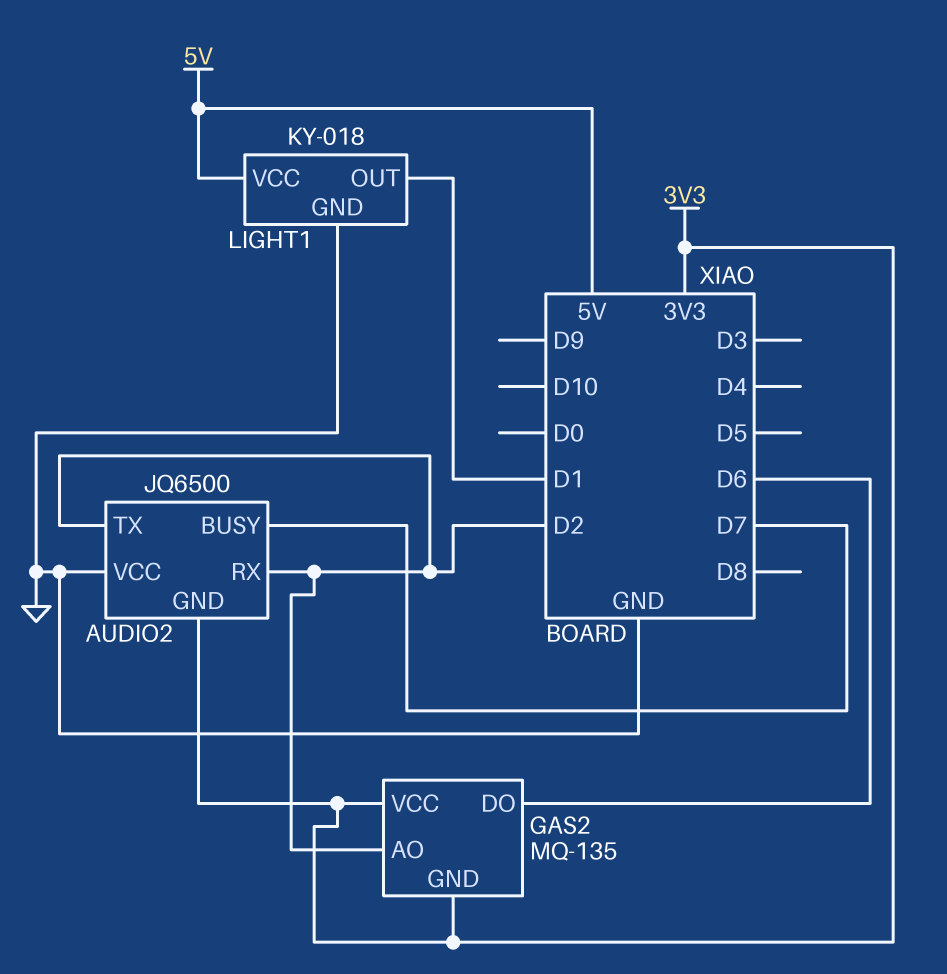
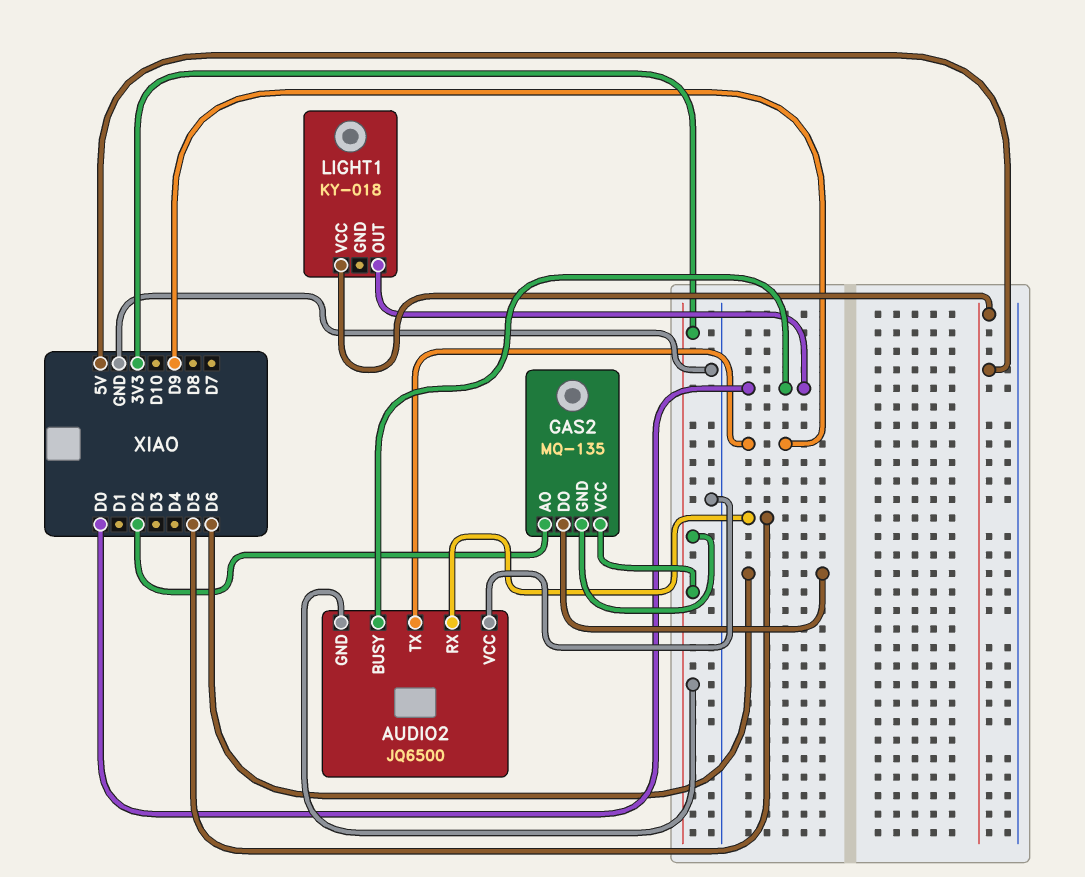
AUDIO2 pin BUSY: D7 -> D0
AUDIO2 pin RX: D2 -> D5
AUDIO2 pin TX: D2 -> D9
LIGHT1 pin GND: GND -> none
LIGHT1 pin OUT: D1 -> D0

